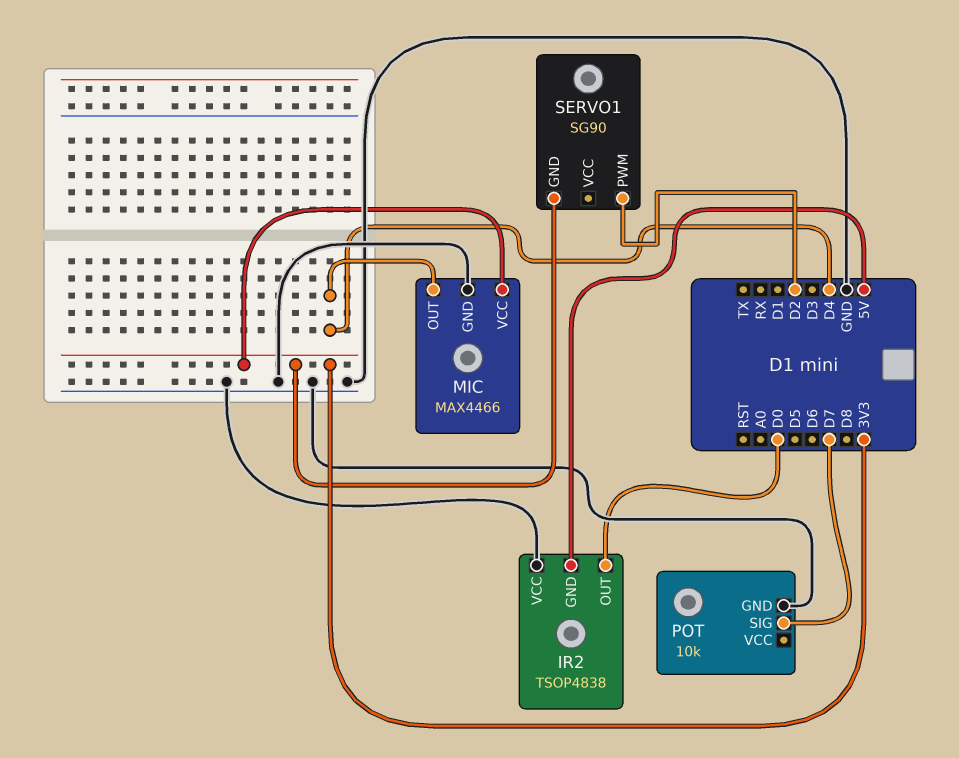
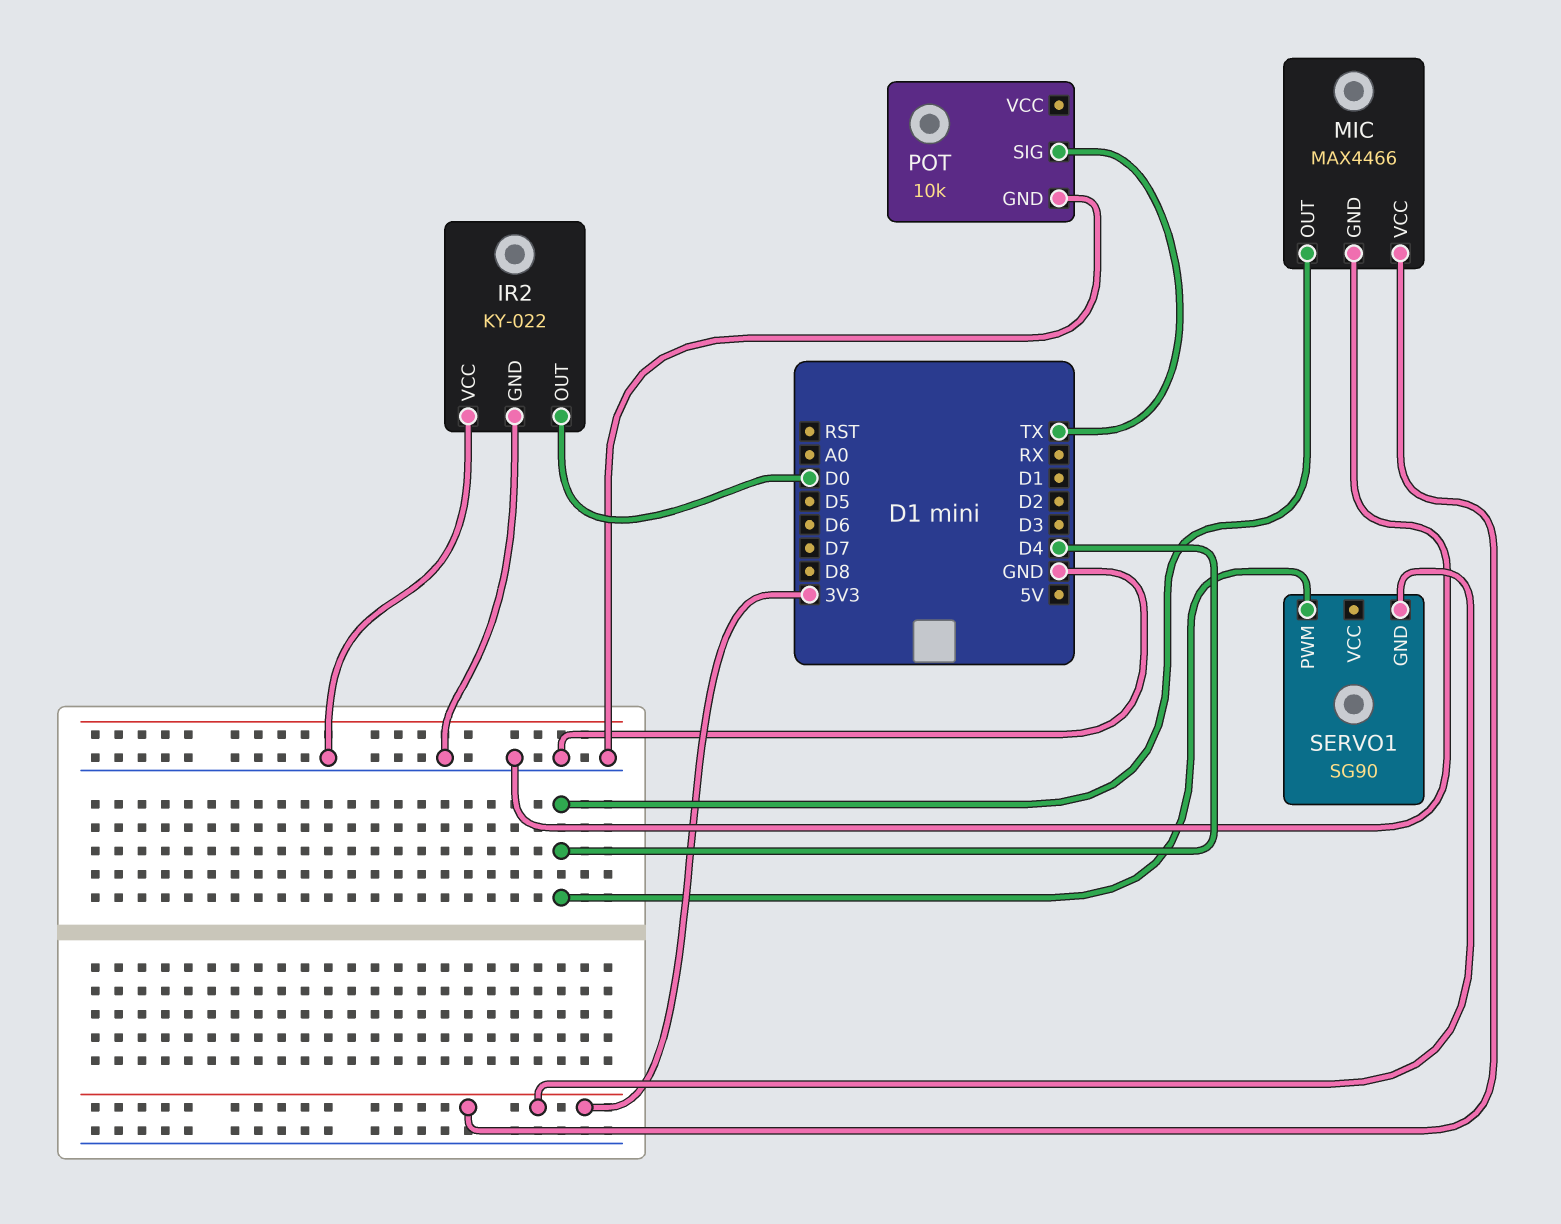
IR2: TSOP4838 -> KY-022
IR2 pin GND: 5V -> GND
POT pin SIG: D7 -> TX
SERVO1 pin PWM: D2 -> D4

